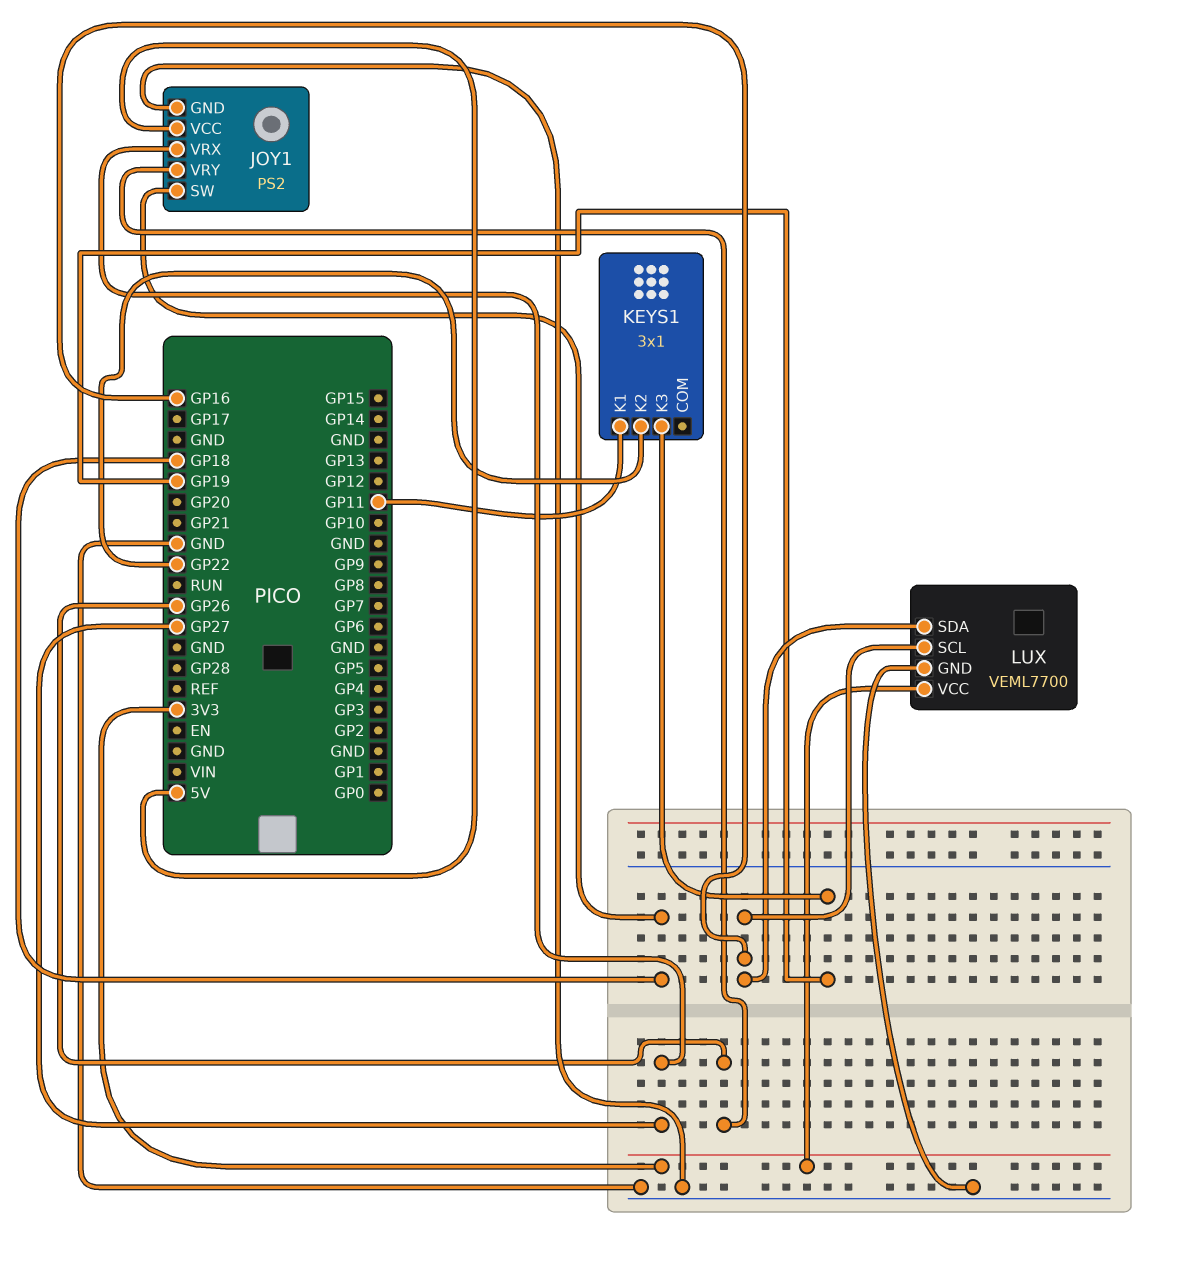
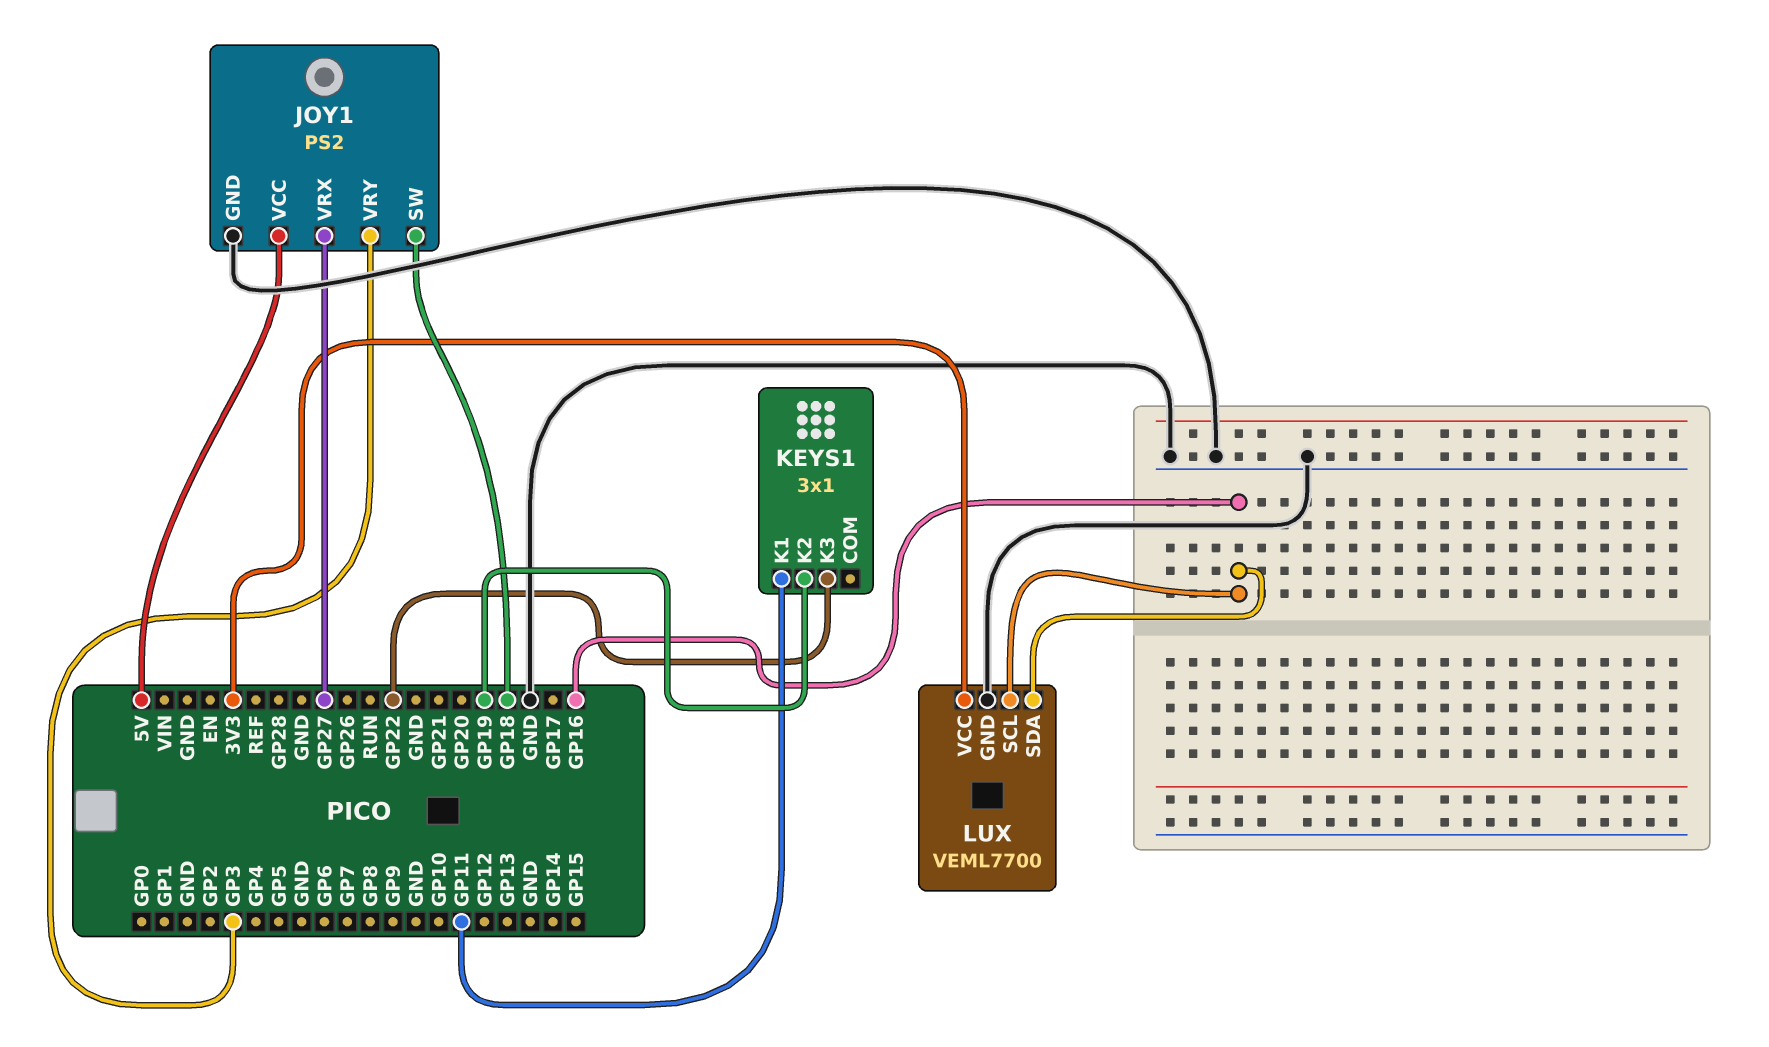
JOY1 pin VRY: GP26 -> GP3
KEYS1 pin K2: GP22 -> GP19
KEYS1 pin K3: GP19 -> GP22

